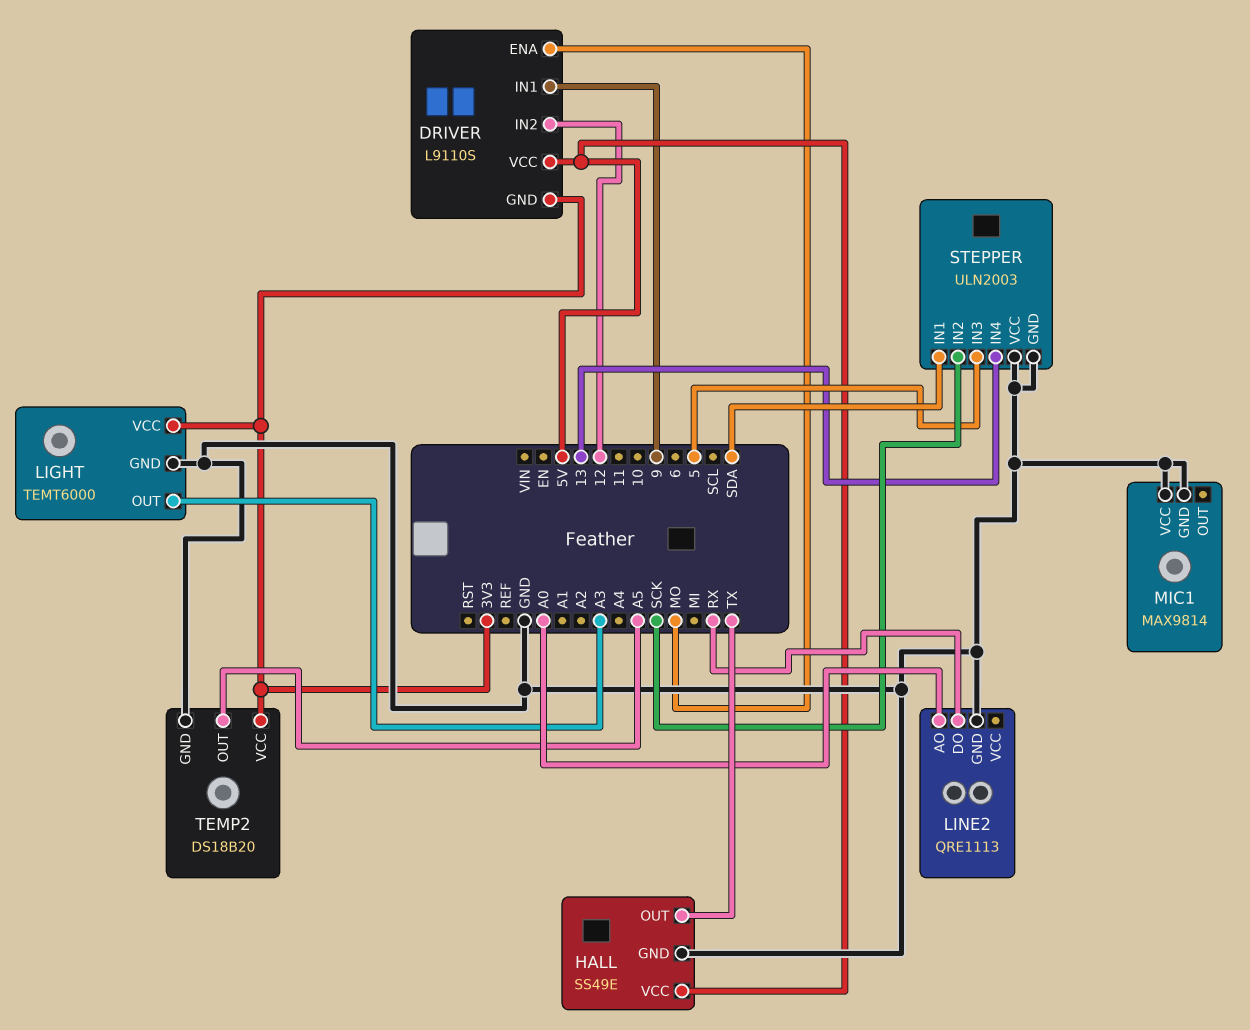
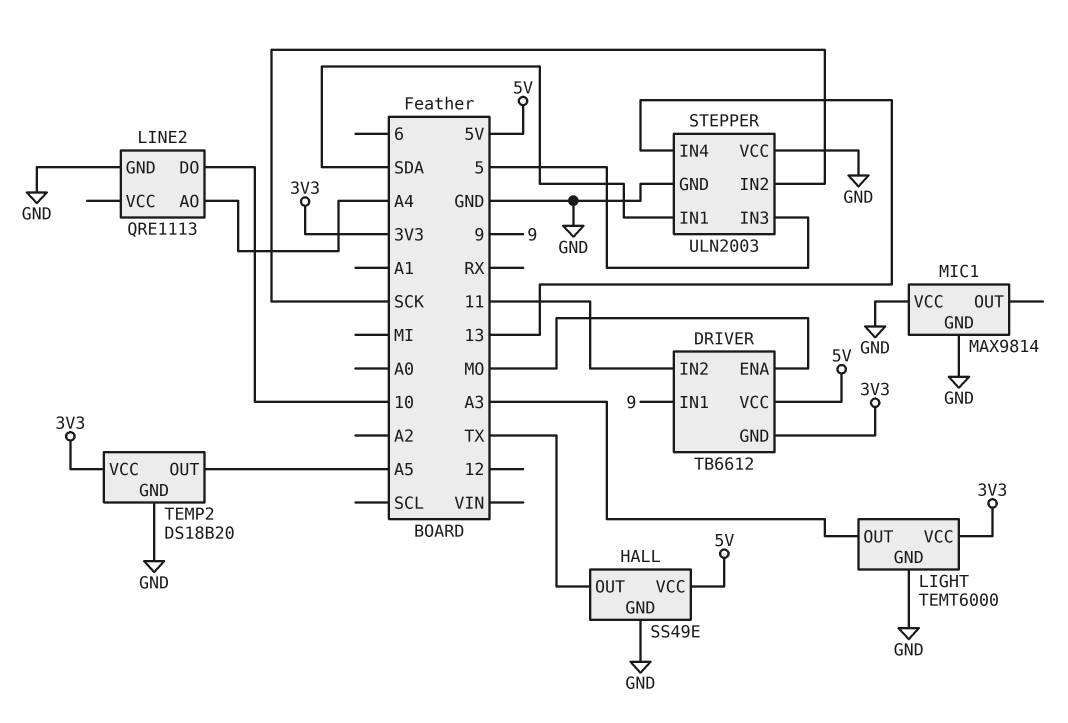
DRIVER: L9110S -> TB6612
DRIVER pin IN2: 12 -> 11
LINE2 pin AO: A0 -> A4
LINE2 pin DO: RX -> 10

